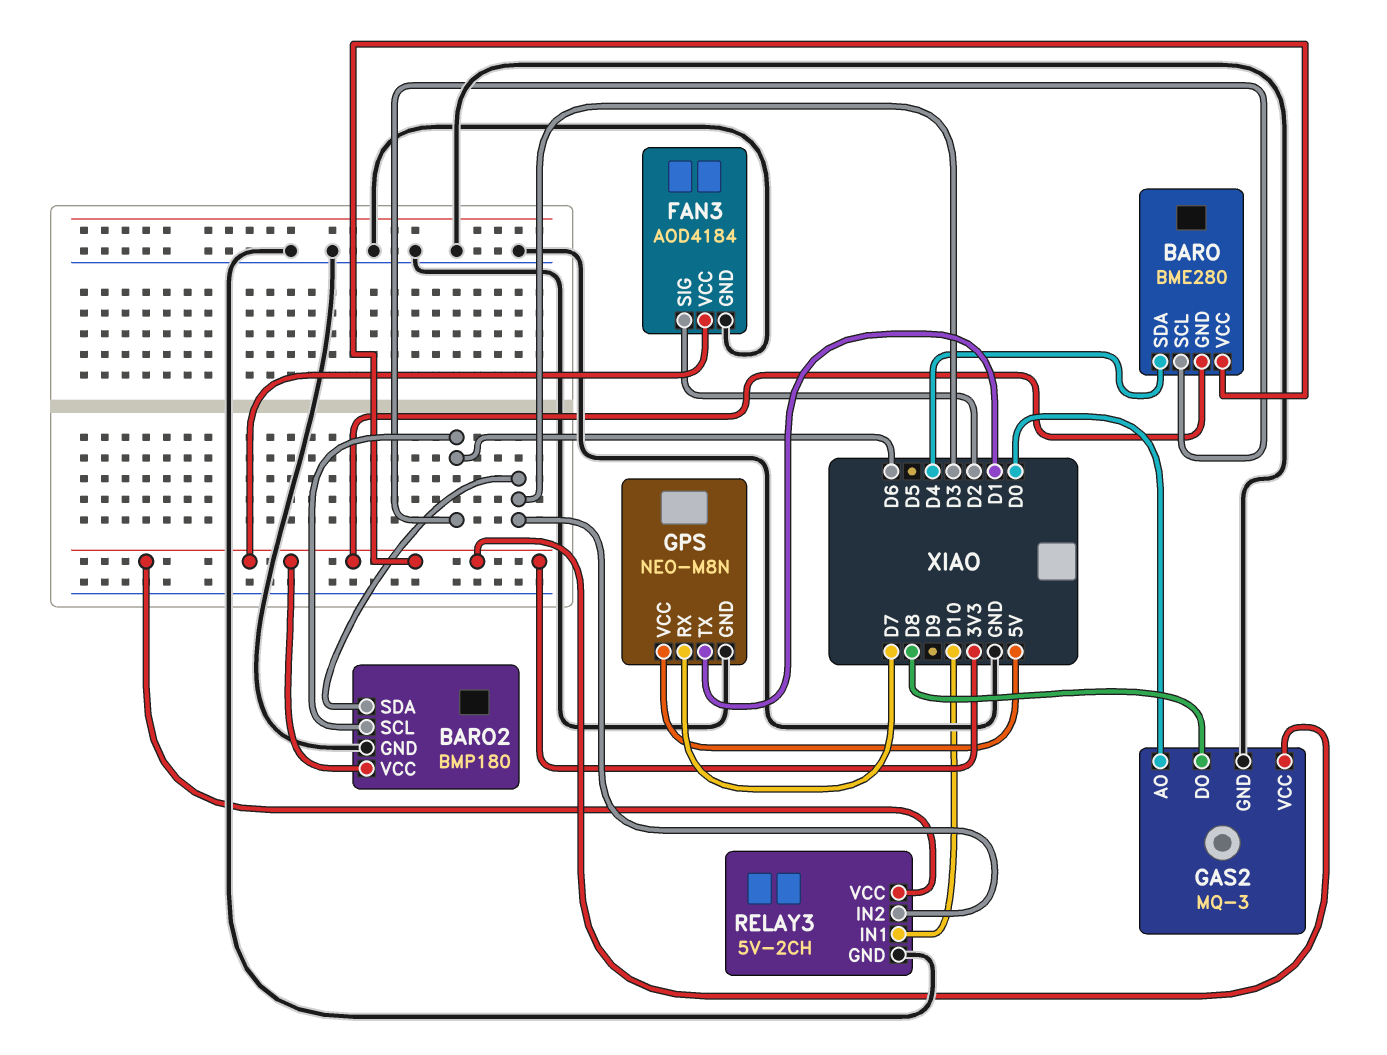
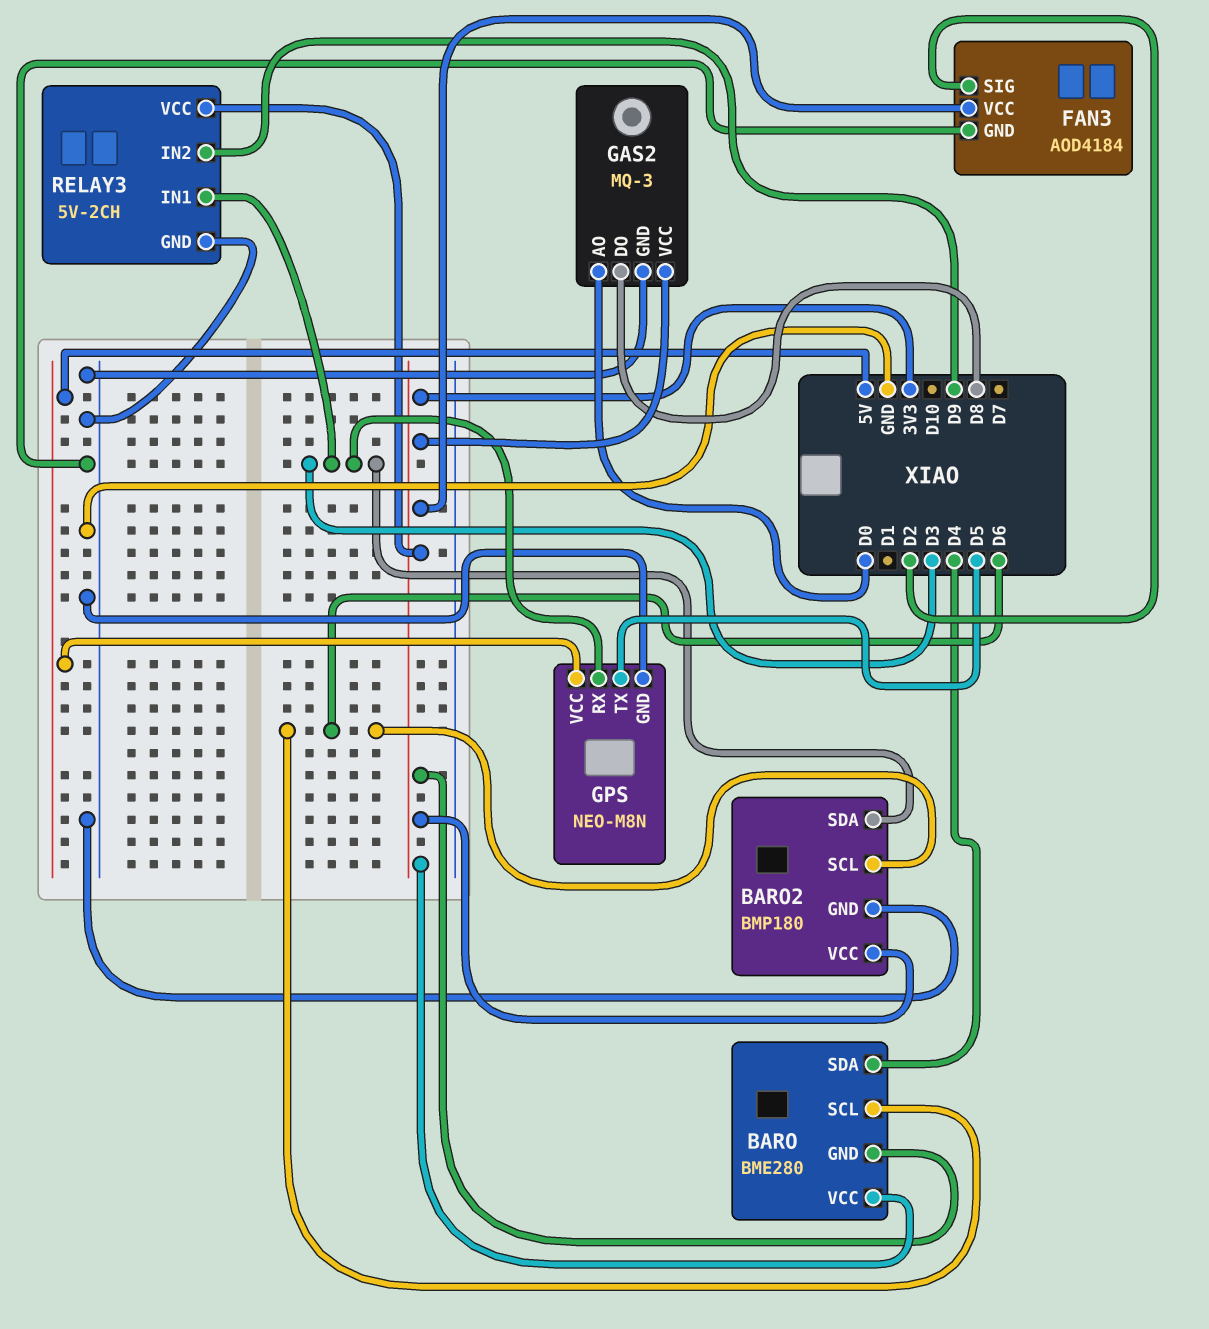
GPS pin RX: D7 -> D3
GPS pin TX: D1 -> D5
RELAY3 pin IN1: D10 -> D3
RELAY3 pin IN2: D3 -> D9

